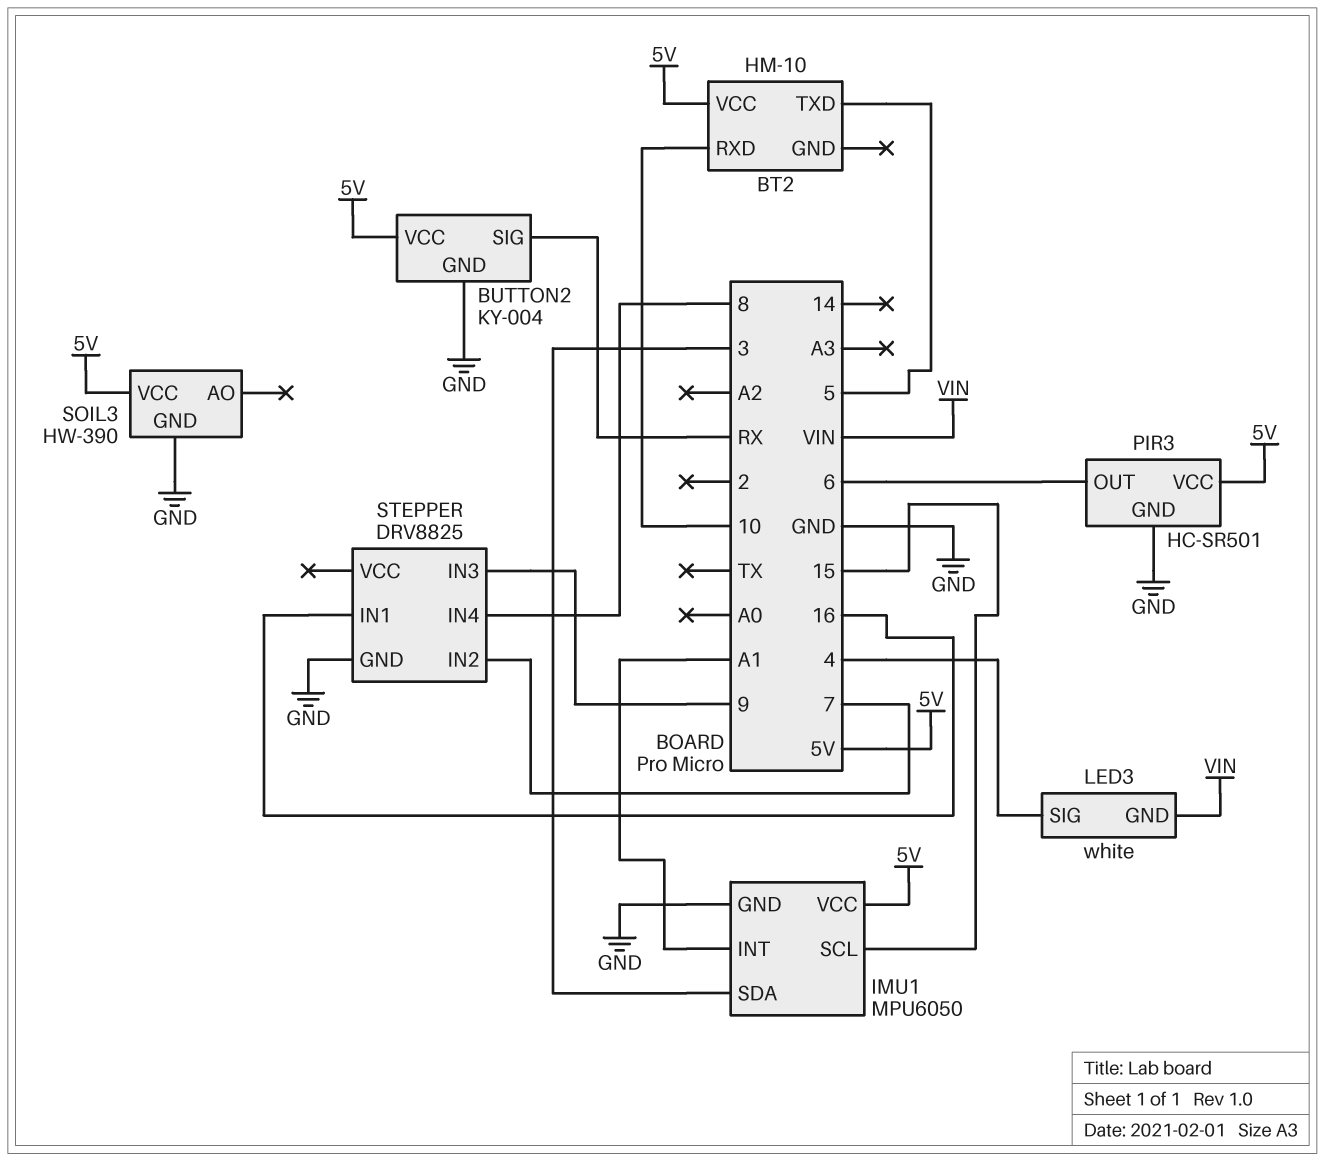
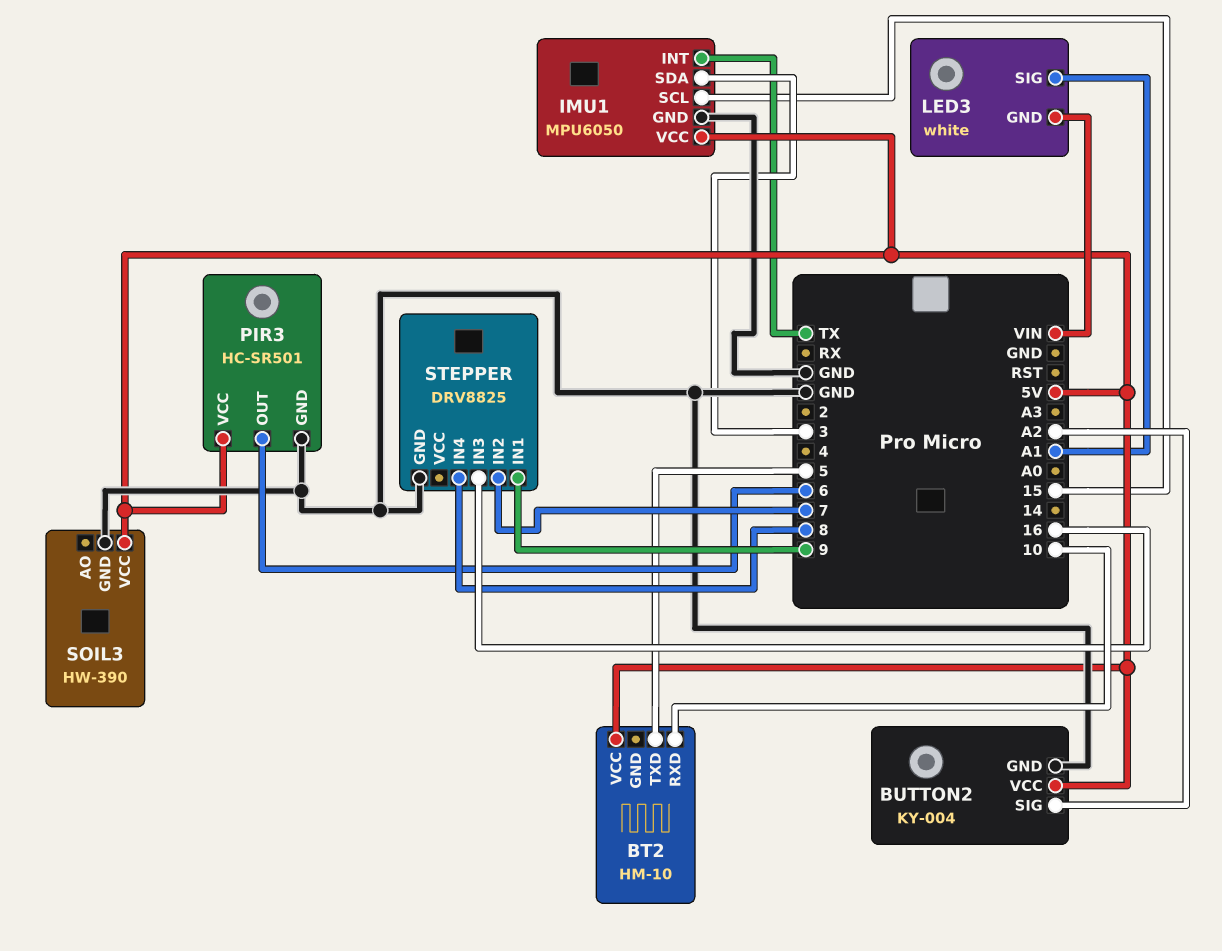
BUTTON2 pin SIG: RX -> A2
IMU1 pin INT: A1 -> TX
LED3 pin SIG: 4 -> A1
STEPPER pin IN1: 16 -> 9
STEPPER pin IN3: 9 -> 16

